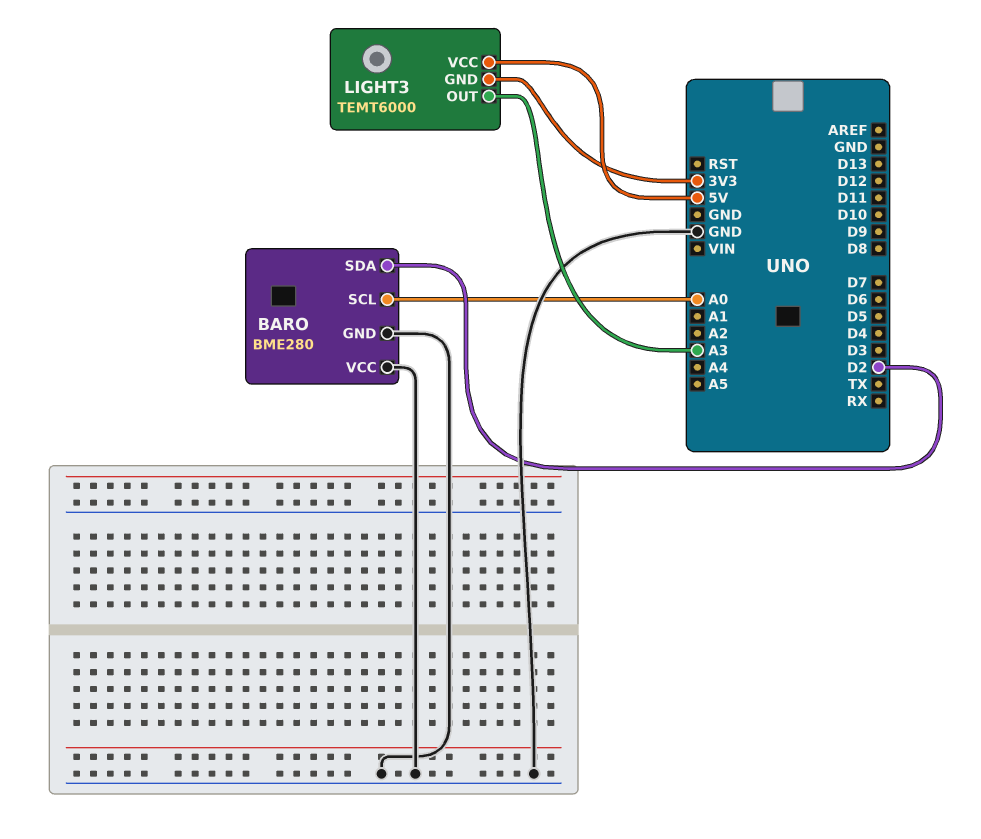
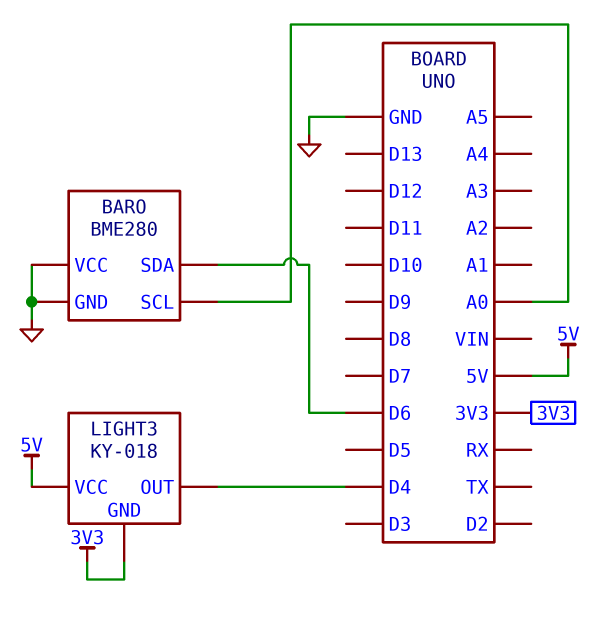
BARO pin SDA: D2 -> D6
LIGHT3: TEMT6000 -> KY-018
LIGHT3 pin OUT: A3 -> D4

